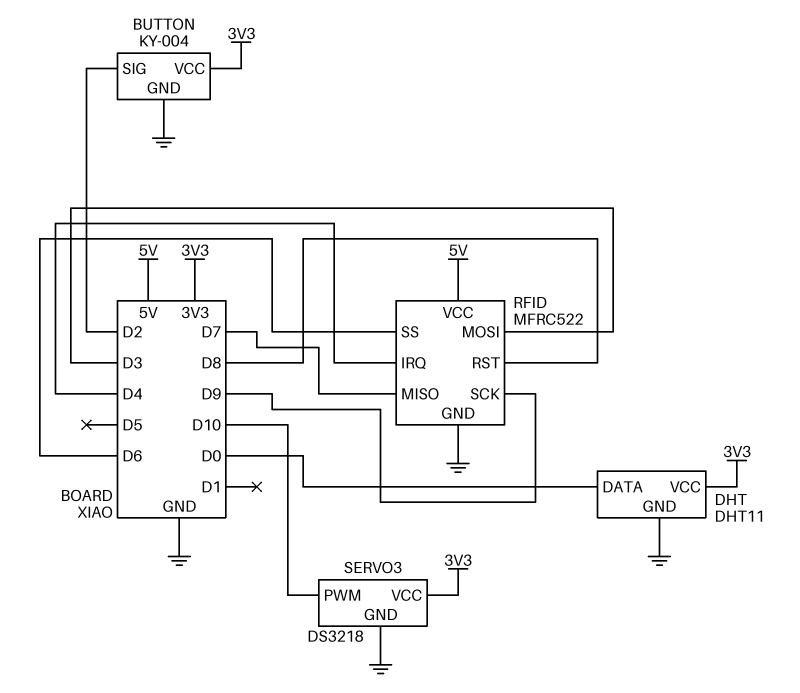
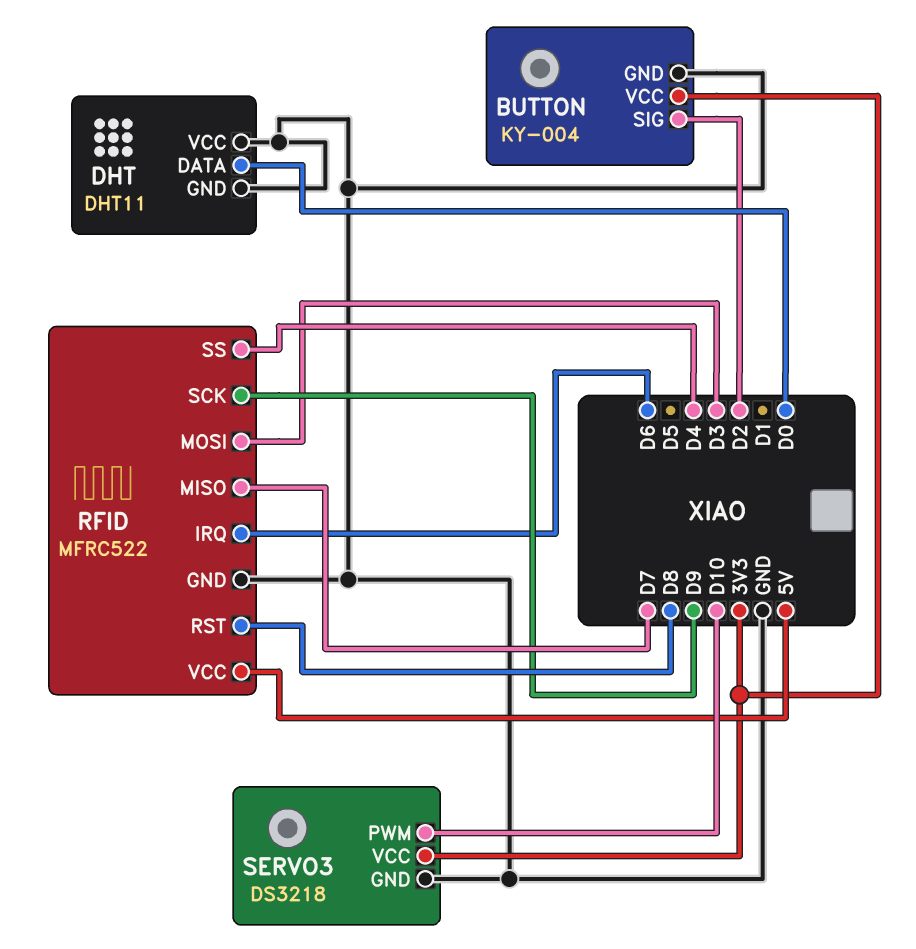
DHT pin VCC: 3V3 -> GND
RFID pin IRQ: D4 -> D6
RFID pin SS: D6 -> D4

